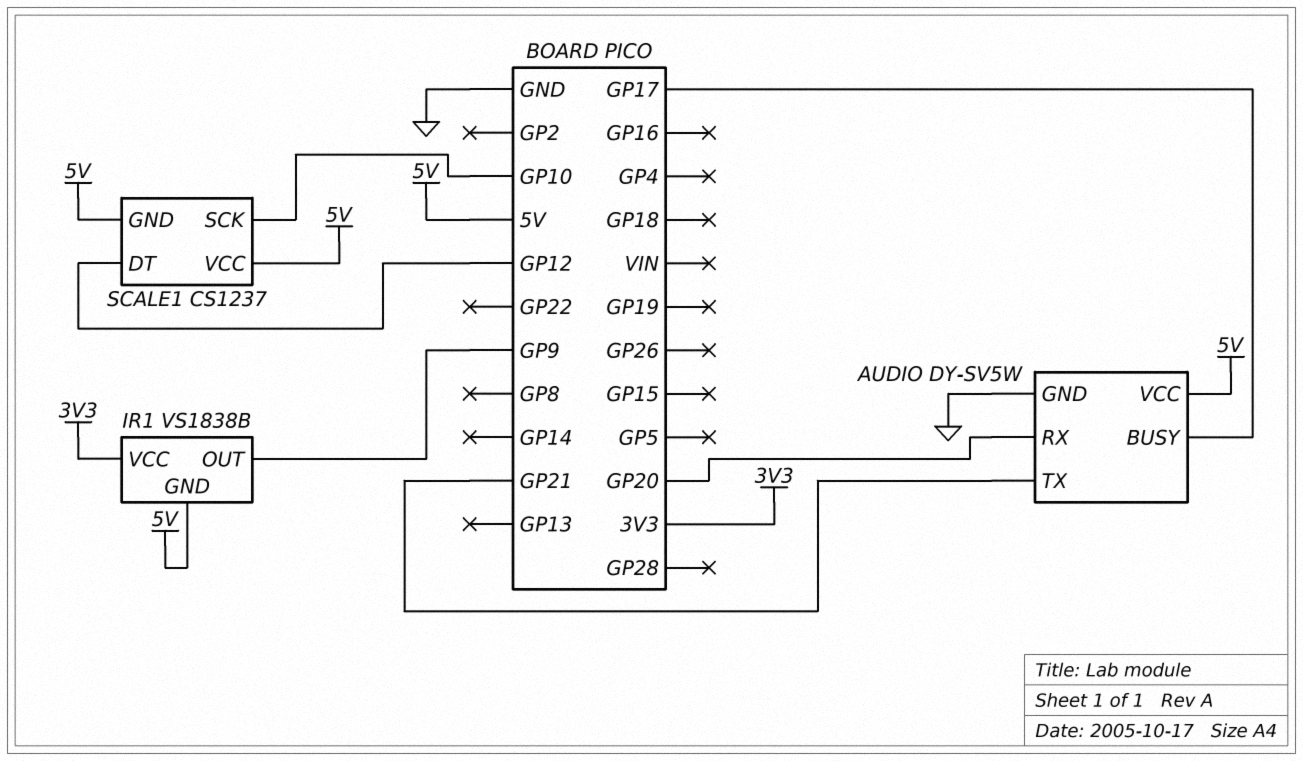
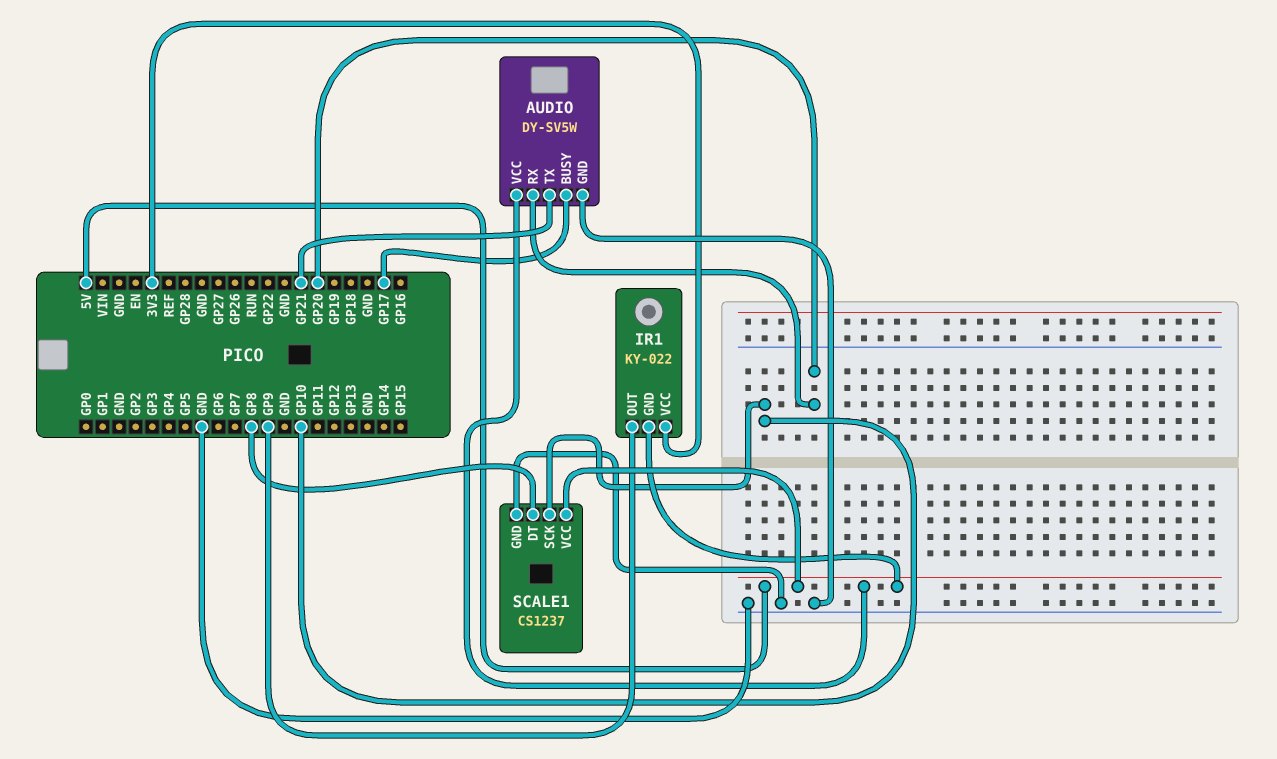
IR1: VS1838B -> KY-022
SCALE1 pin DT: GP12 -> GP8
SCALE1 pin GND: 5V -> GND

